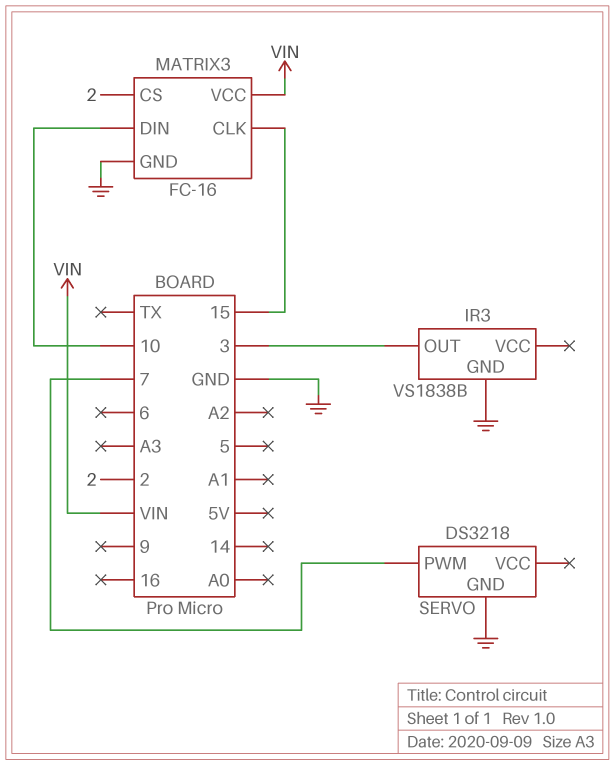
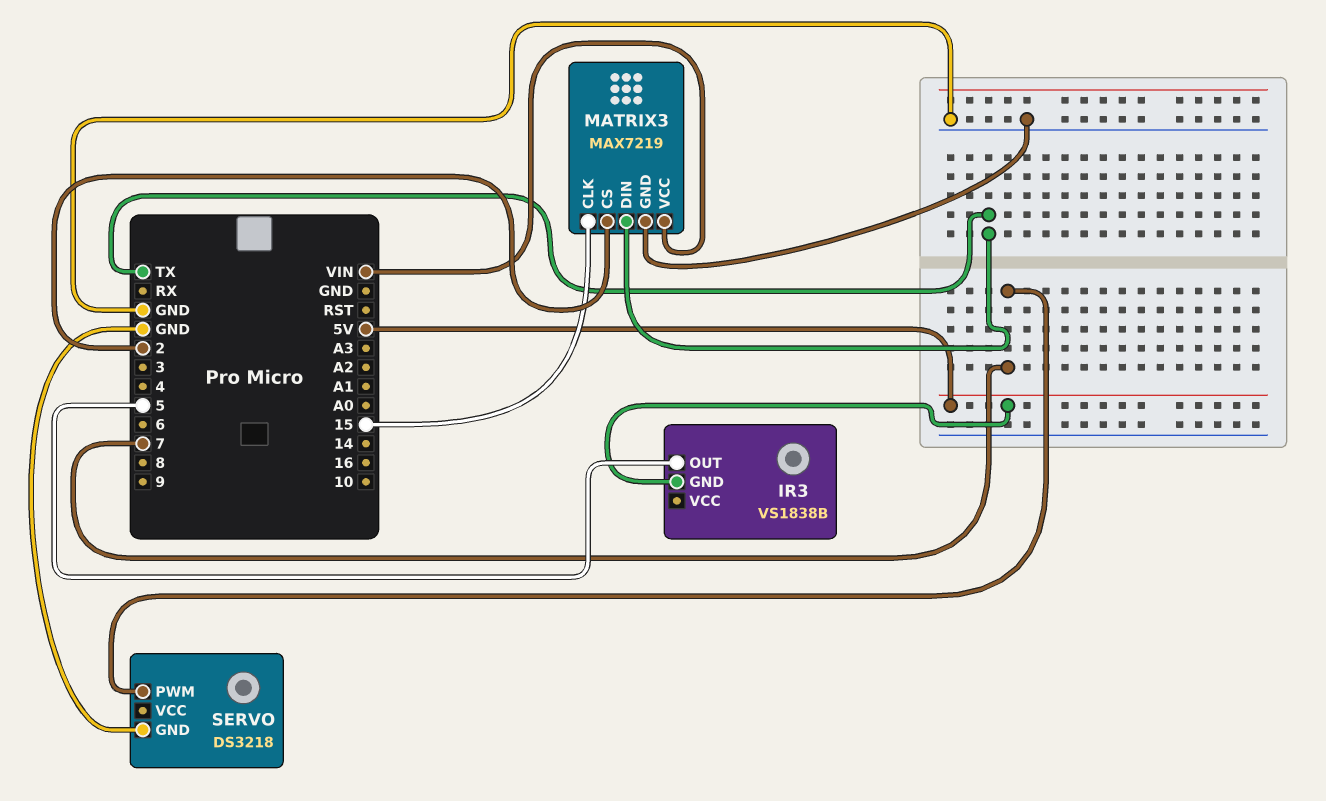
IR3 pin GND: GND -> 5V
IR3 pin OUT: 3 -> 5
MATRIX3: FC-16 -> MAX7219
MATRIX3 pin DIN: 10 -> TX

